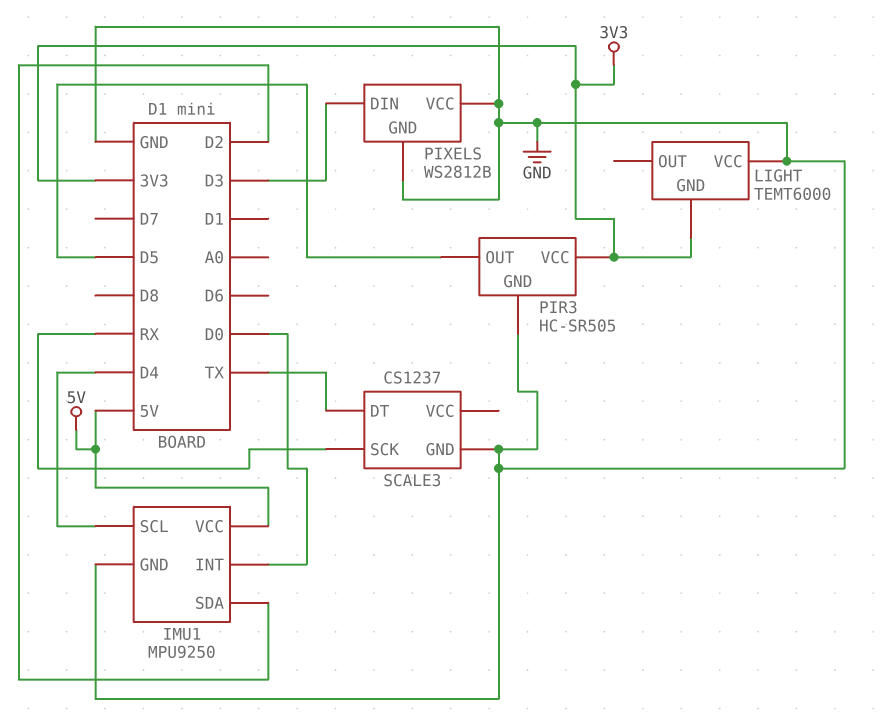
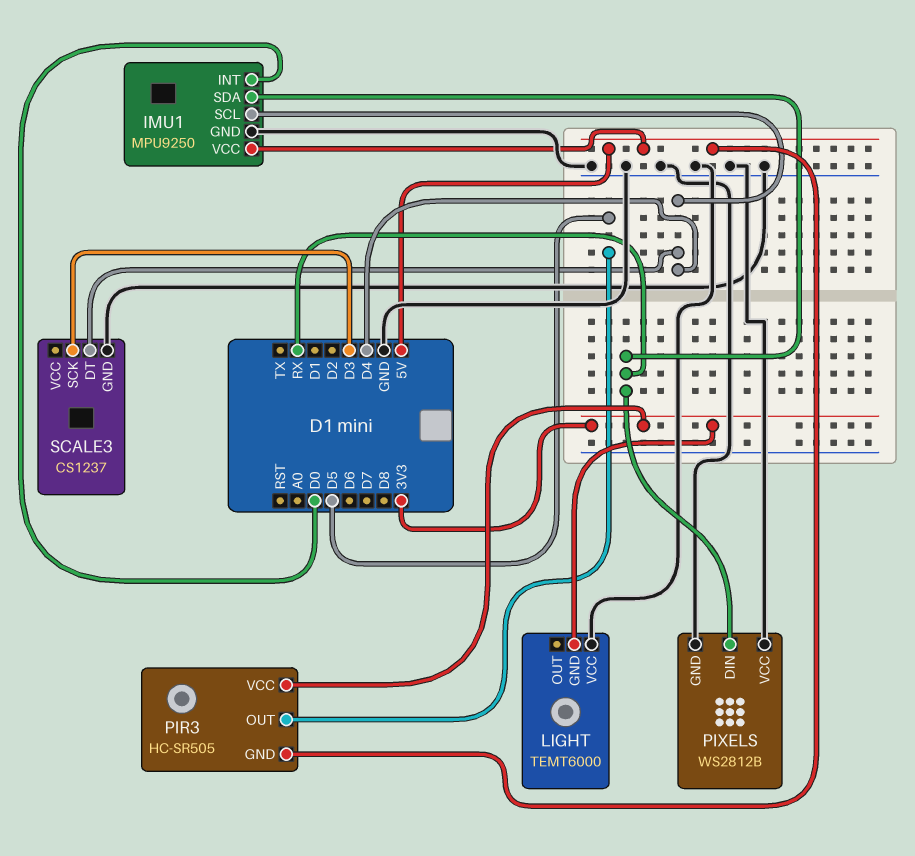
IMU1 pin SDA: D2 -> RX
PIR3 pin GND: GND -> 5V
PIXELS pin DIN: D3 -> RX
SCALE3 pin DT: TX -> D4
SCALE3 pin SCK: RX -> D3

